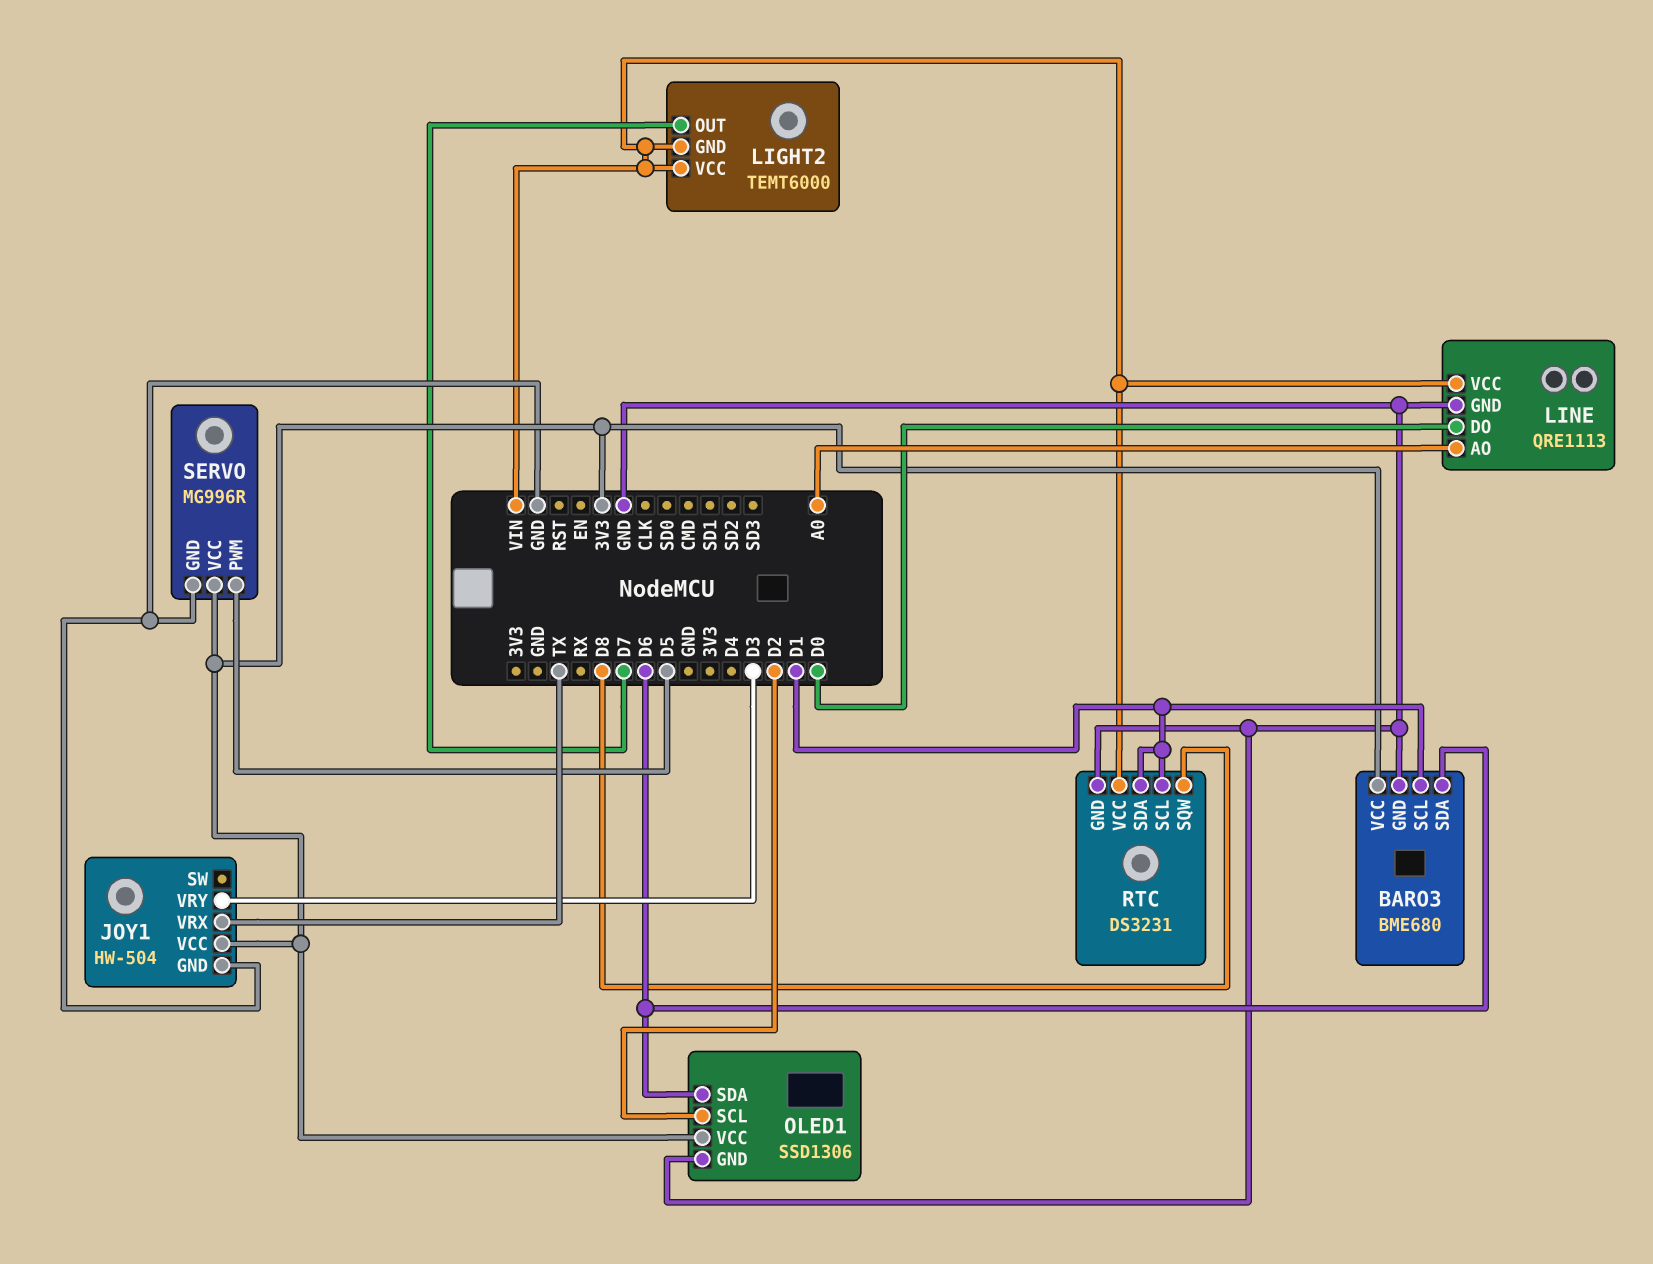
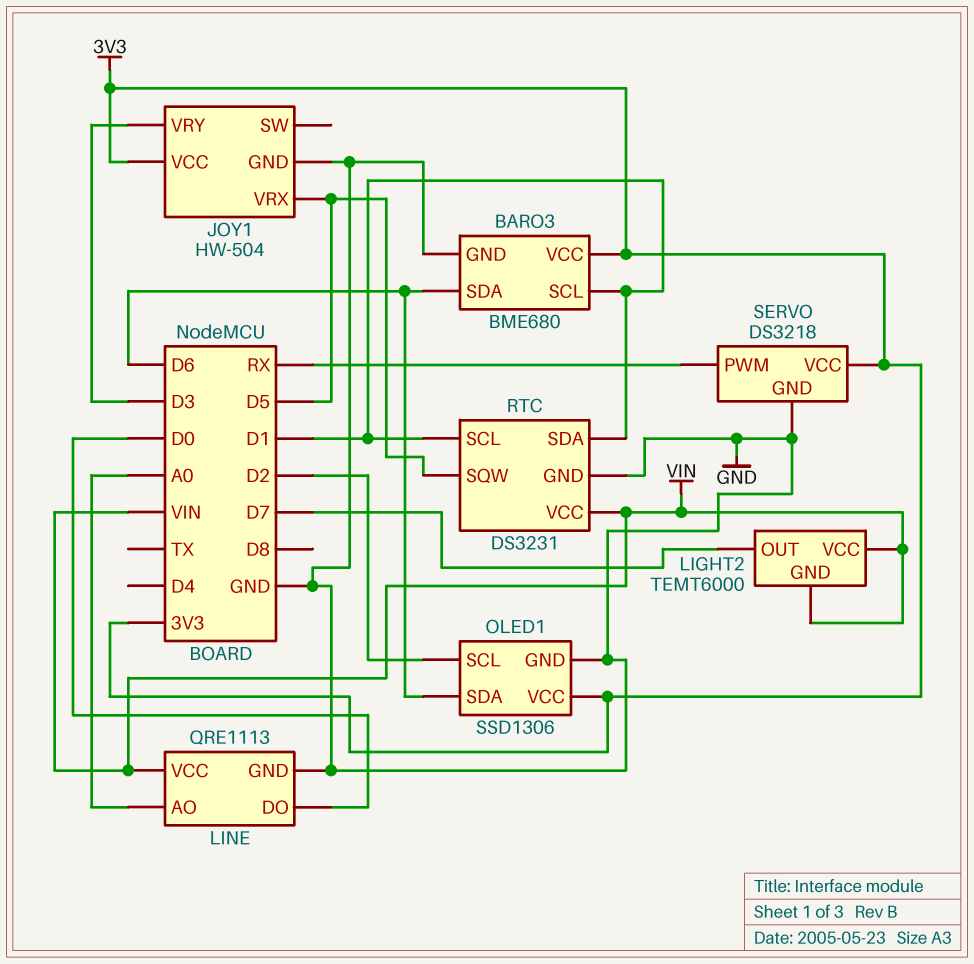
JOY1 pin VRX: TX -> D5
RTC pin SQW: D8 -> D5
SERVO: MG996R -> DS3218
SERVO pin PWM: D5 -> RX

